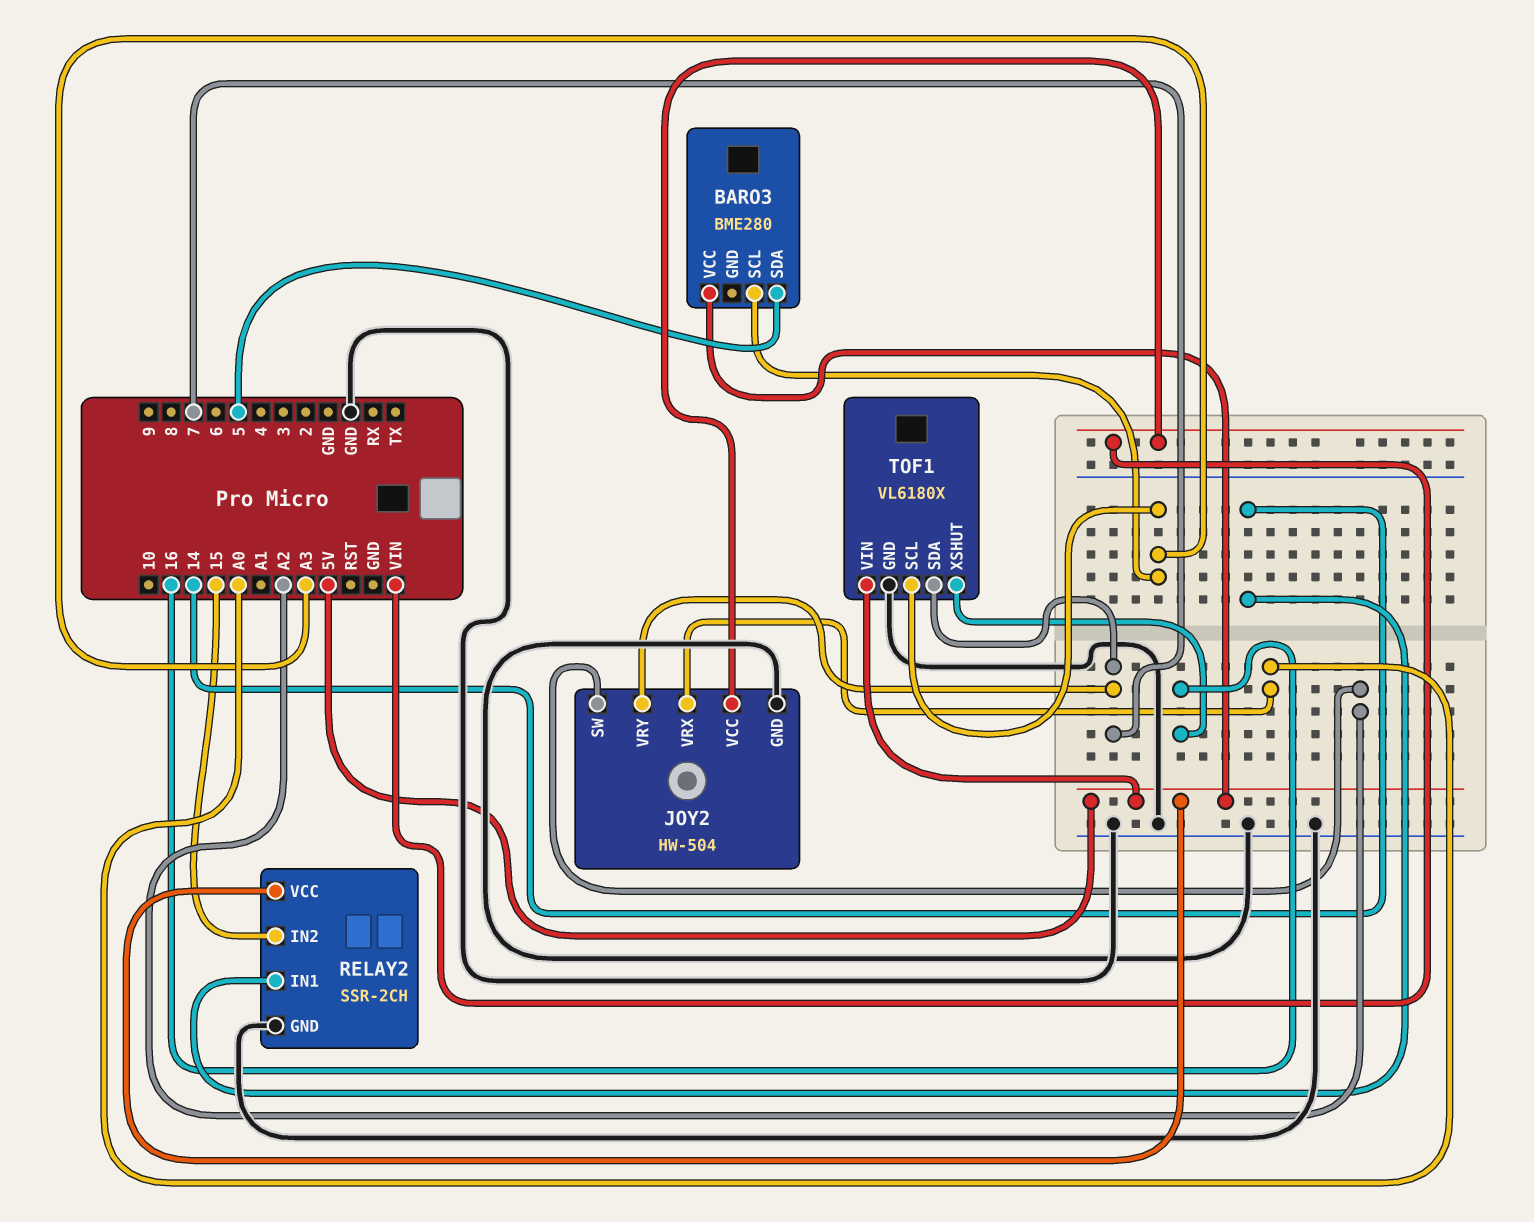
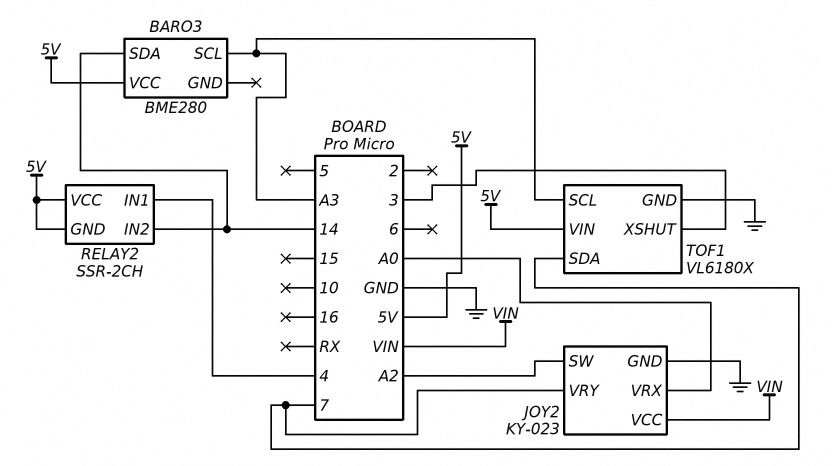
BARO3 pin SDA: 5 -> 14
JOY2: HW-504 -> KY-023
RELAY2 pin GND: GND -> 5V
RELAY2 pin IN1: 14 -> 4
RELAY2 pin IN2: 15 -> 14
TOF1 pin XSHUT: 16 -> 3

